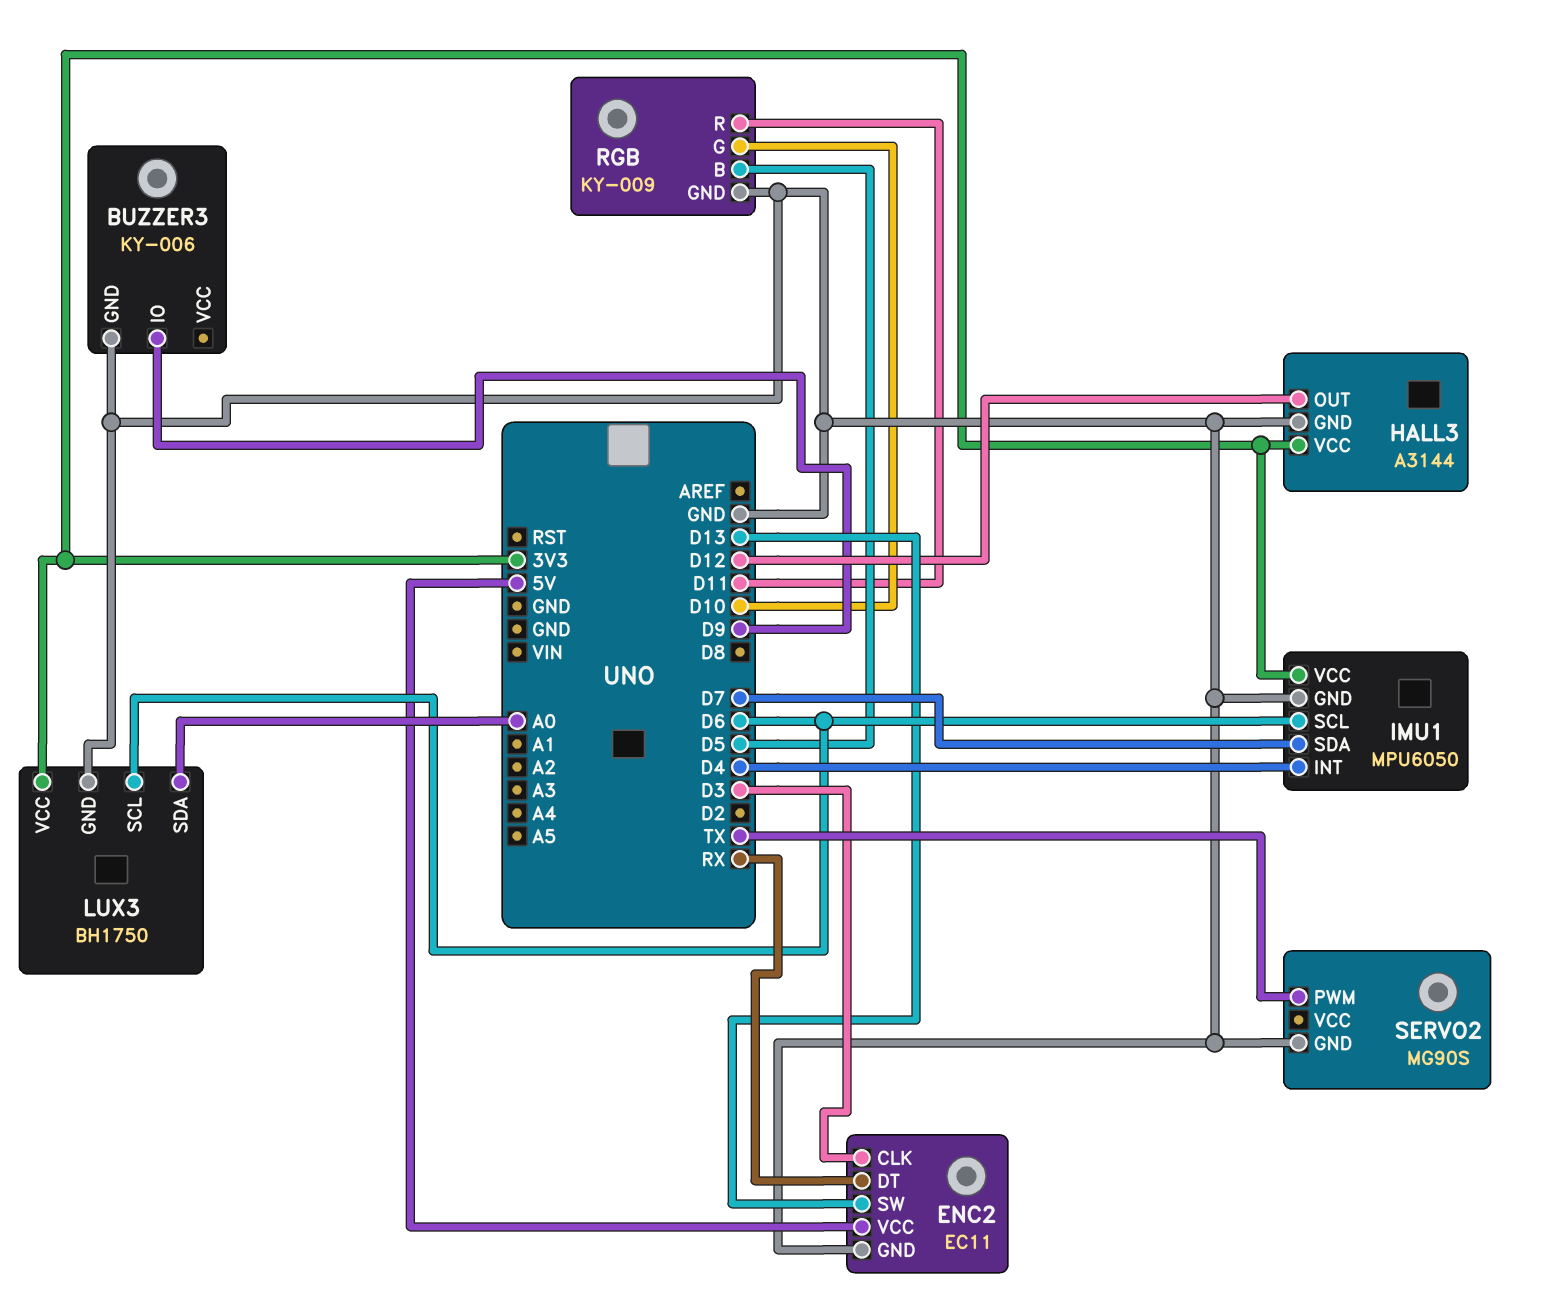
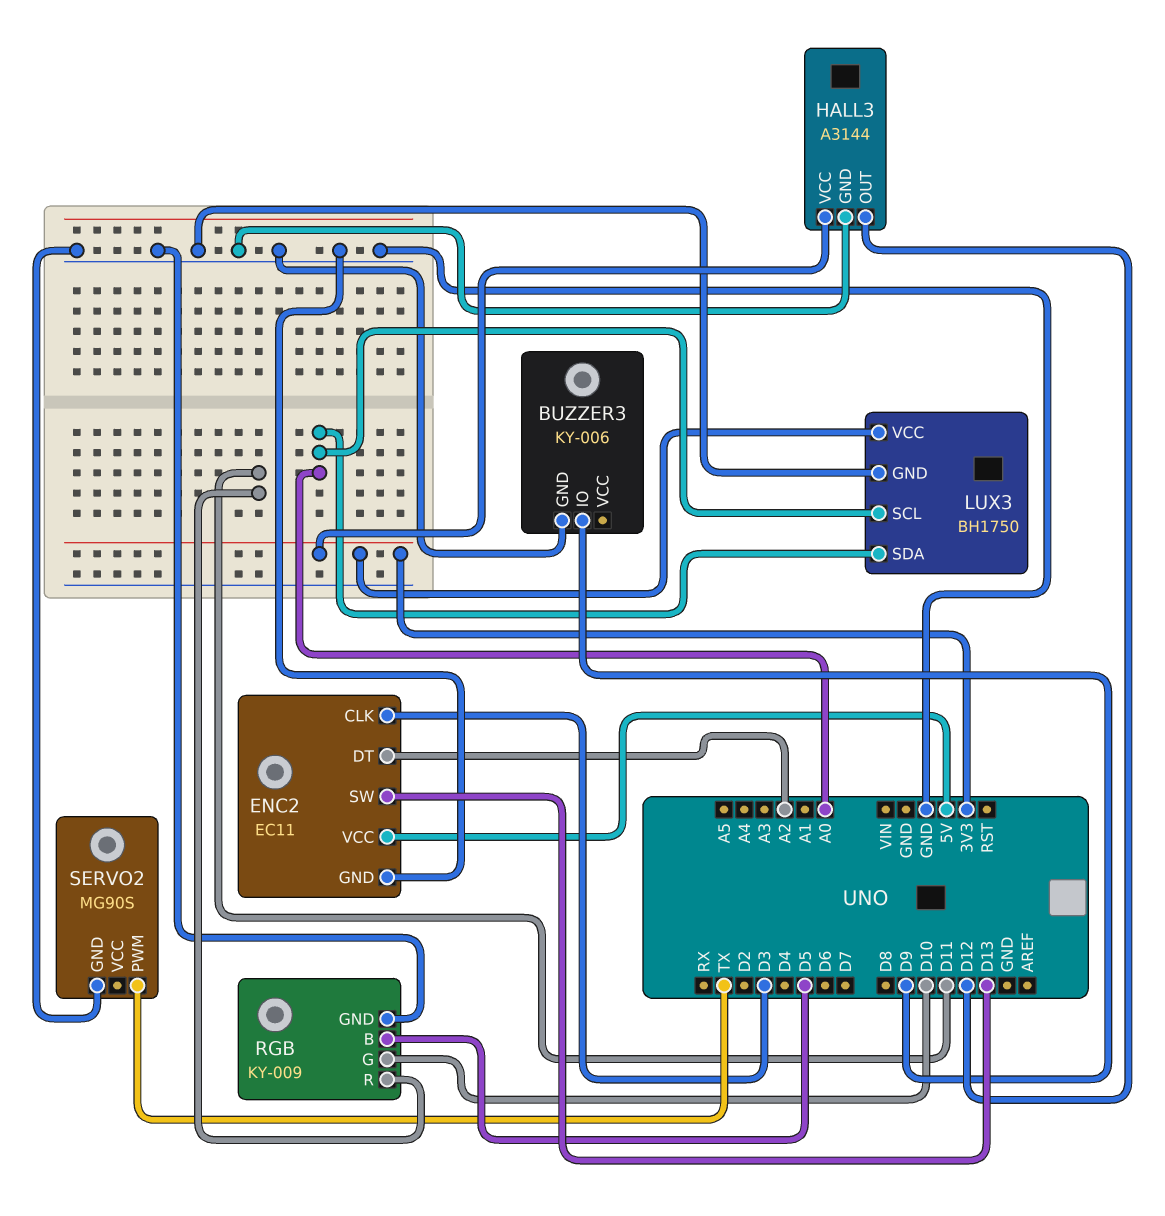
ENC2 pin DT: RX -> A2
IMU1: MPU6050 -> none
IMU1 pin GND: GND -> none
IMU1 pin INT: D4 -> none
IMU1 pin SCL: D6 -> none
IMU1 pin SDA: D7 -> none
IMU1 pin VCC: 3V3 -> none
LUX3 pin SCL: D6 -> A0

